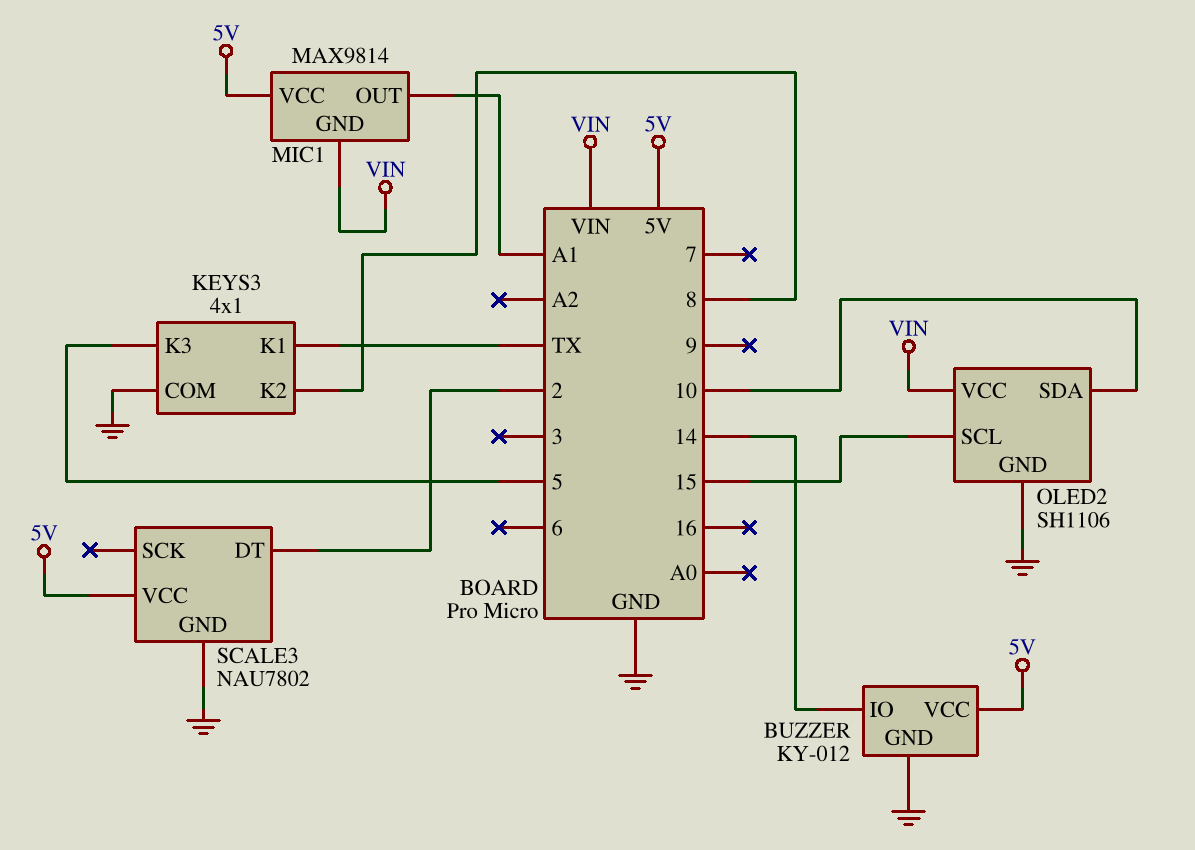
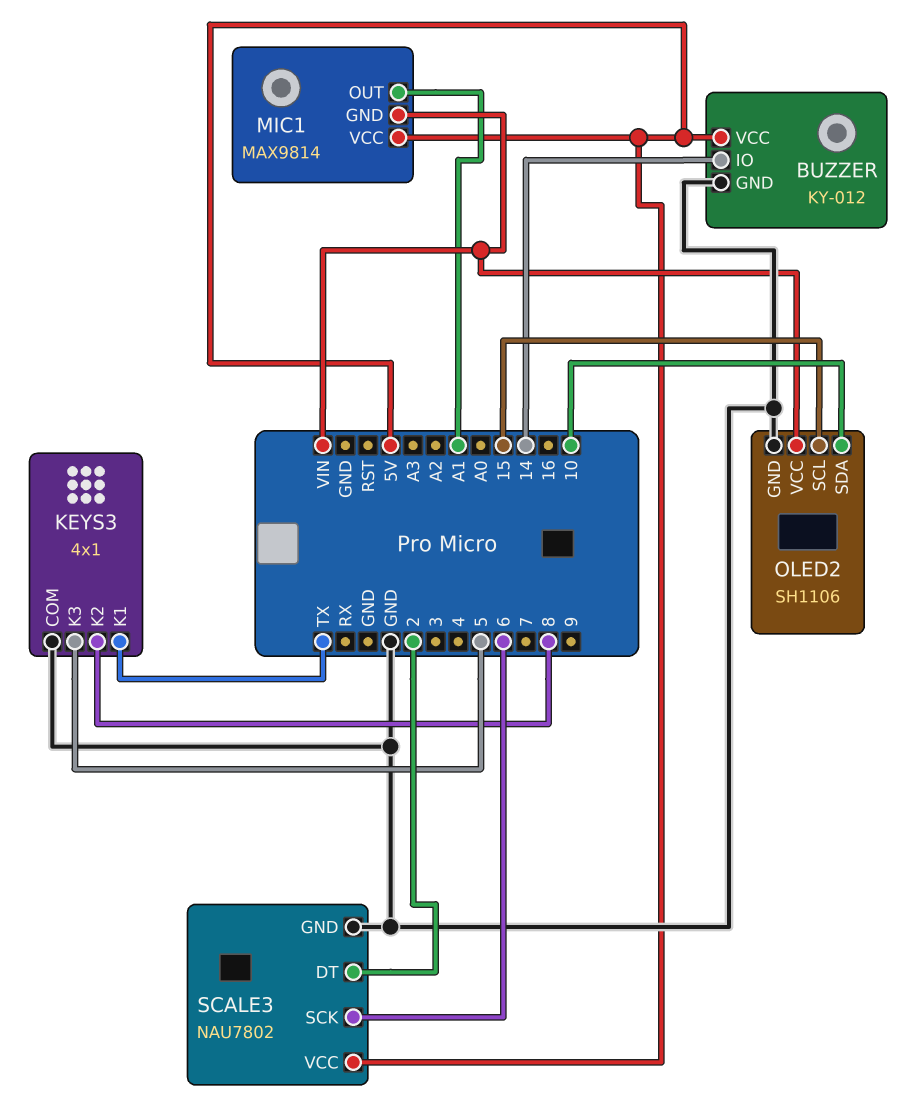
SCALE3 pin SCK: none -> 6

